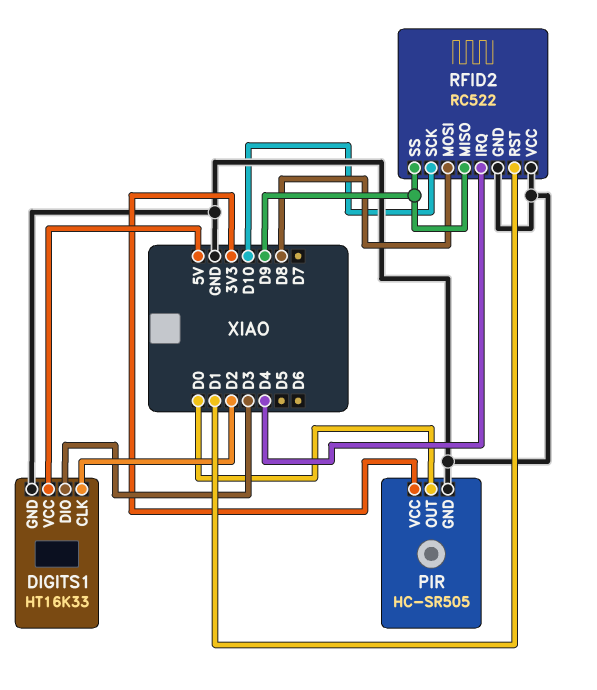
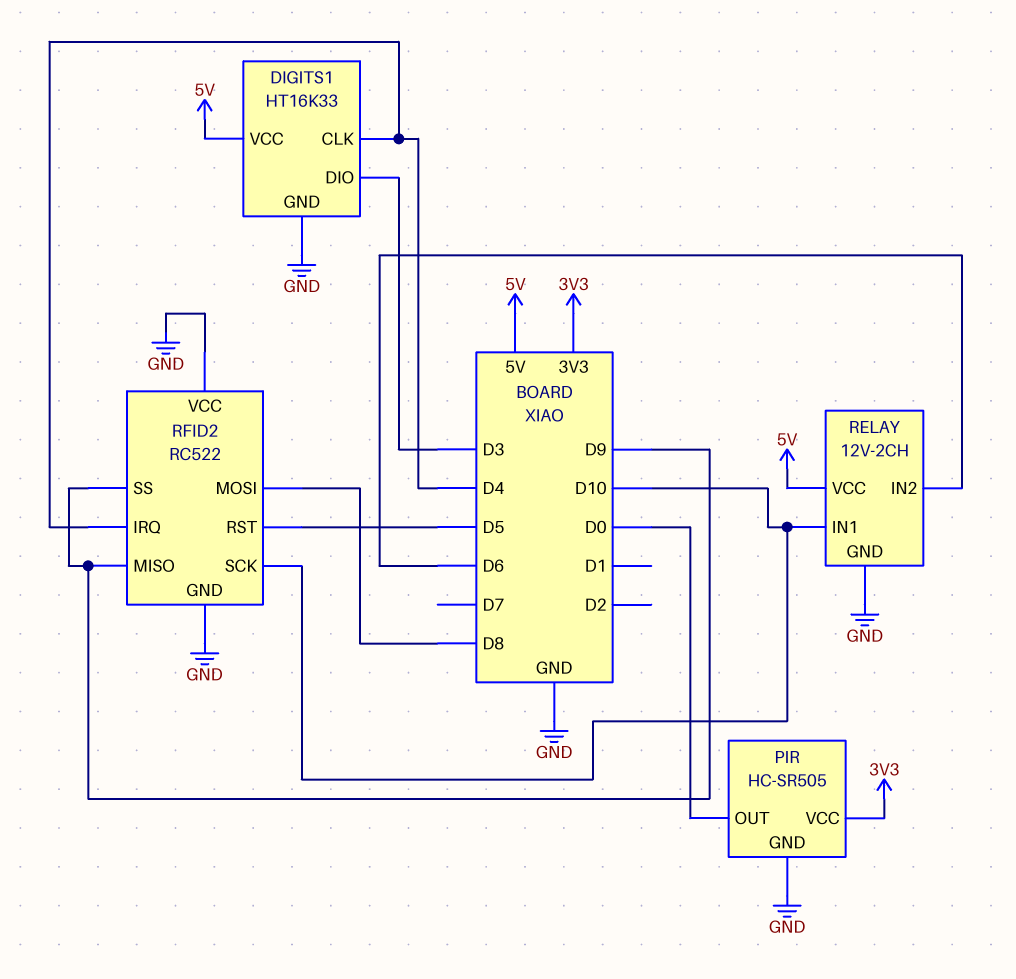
DIGITS1 pin CLK: D2 -> D4
RELAY: none -> 12V-2CH
RELAY pin GND: none -> GND
RELAY pin IN1: none -> D10
RELAY pin IN2: none -> D6
RELAY pin VCC: none -> 5V
RFID2 pin RST: D1 -> D5

